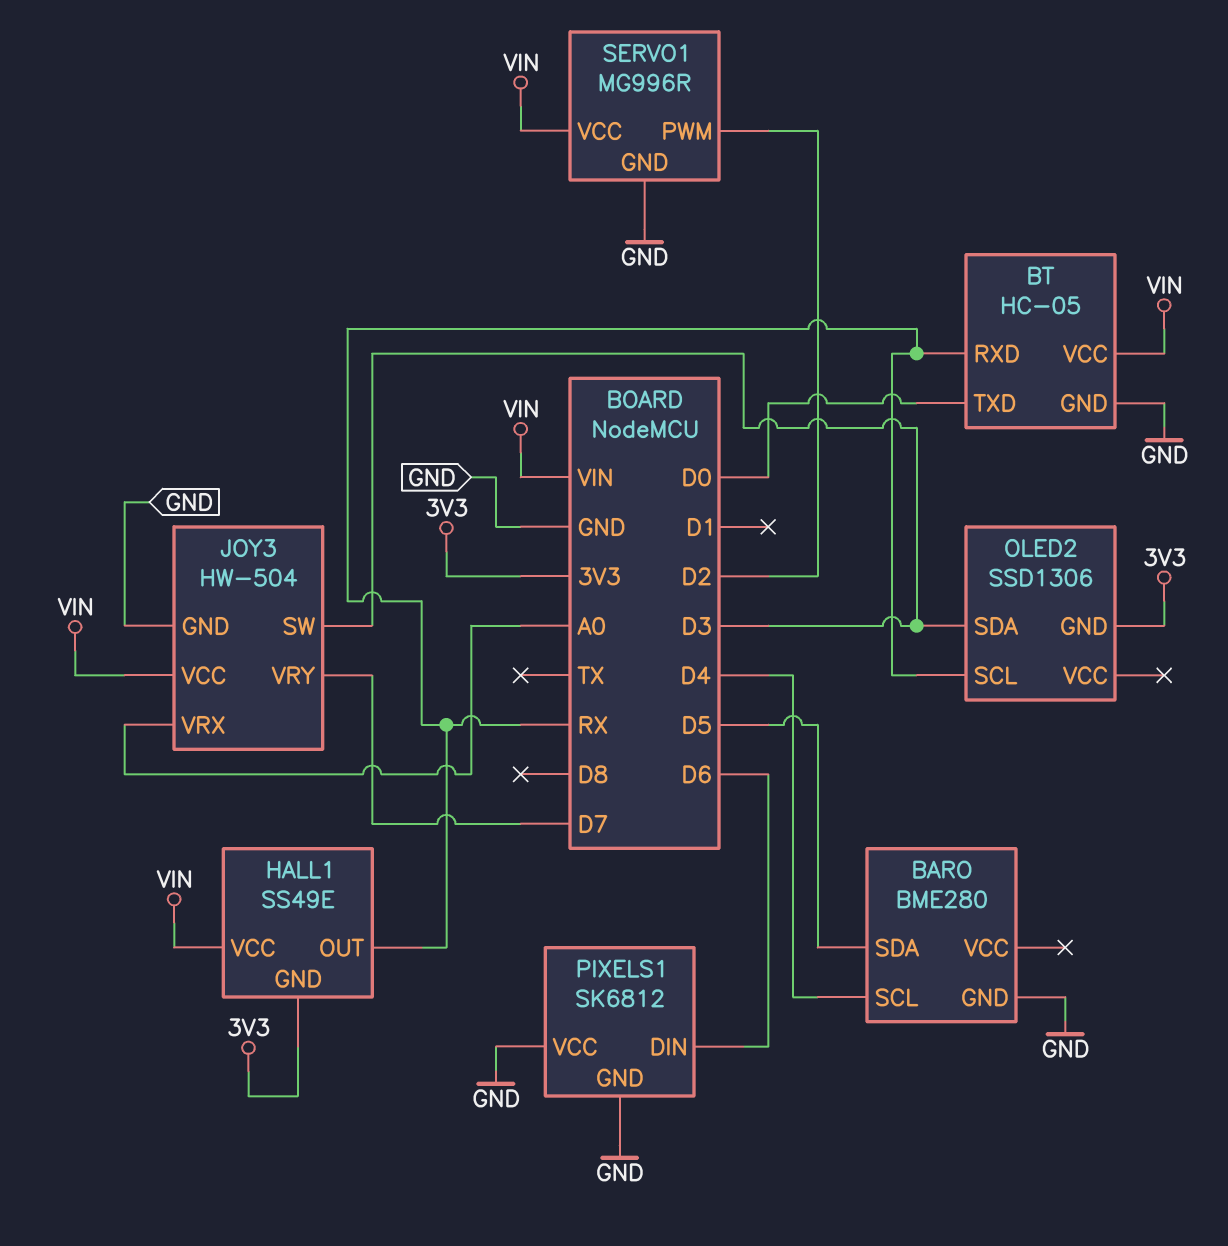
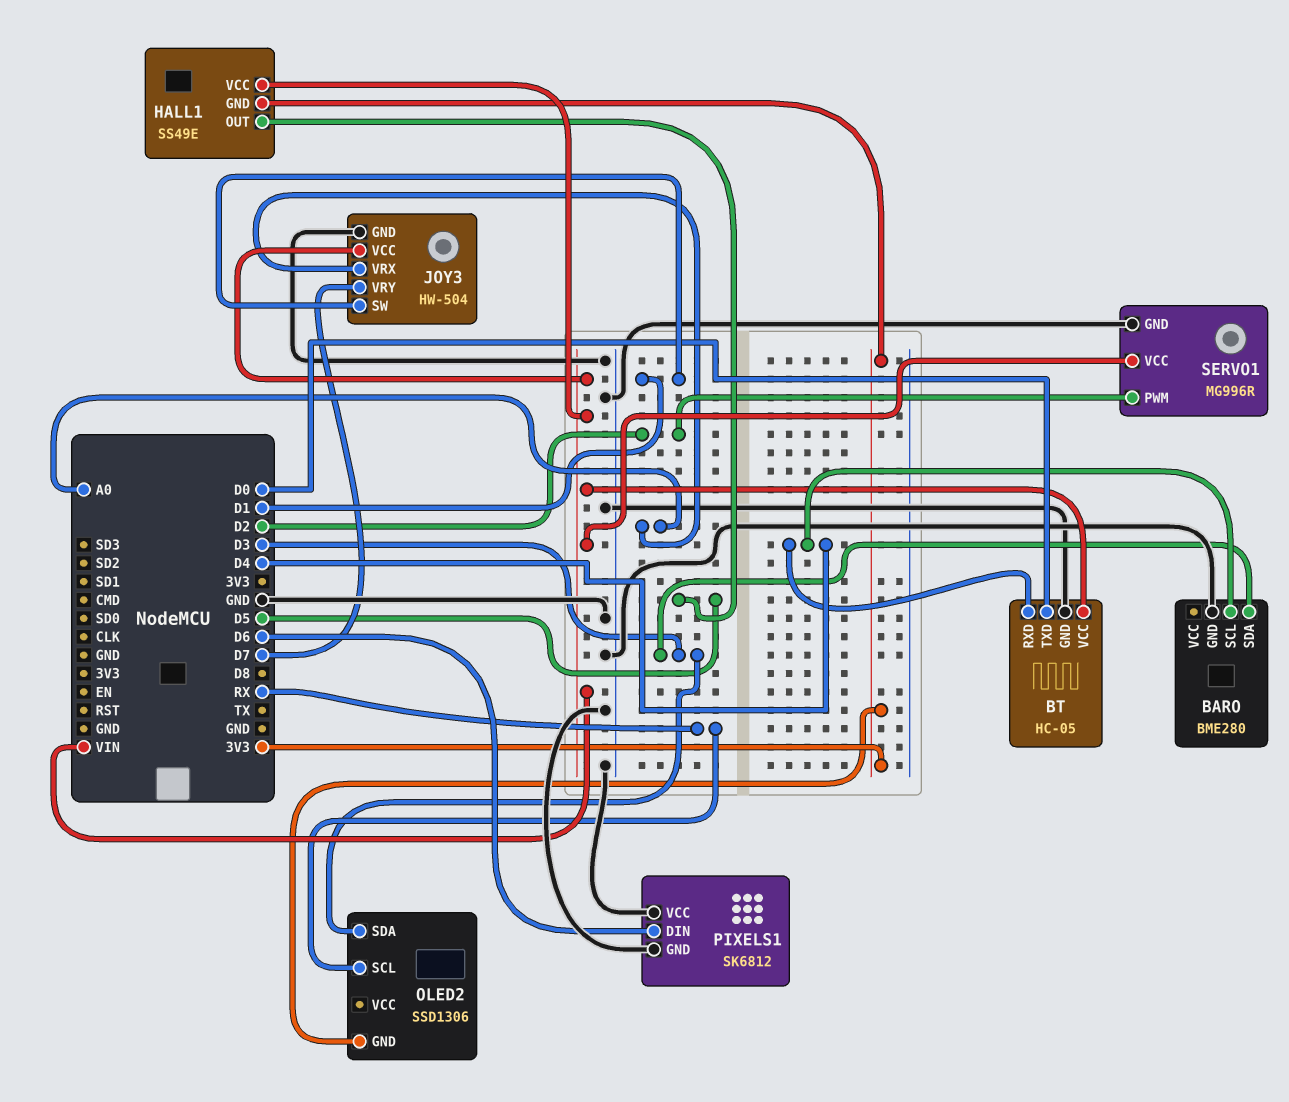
BARO pin SDA: D5 -> D3
BT pin RXD: RX -> D4
HALL1 pin OUT: RX -> D5
JOY3 pin SW: D3 -> D1

